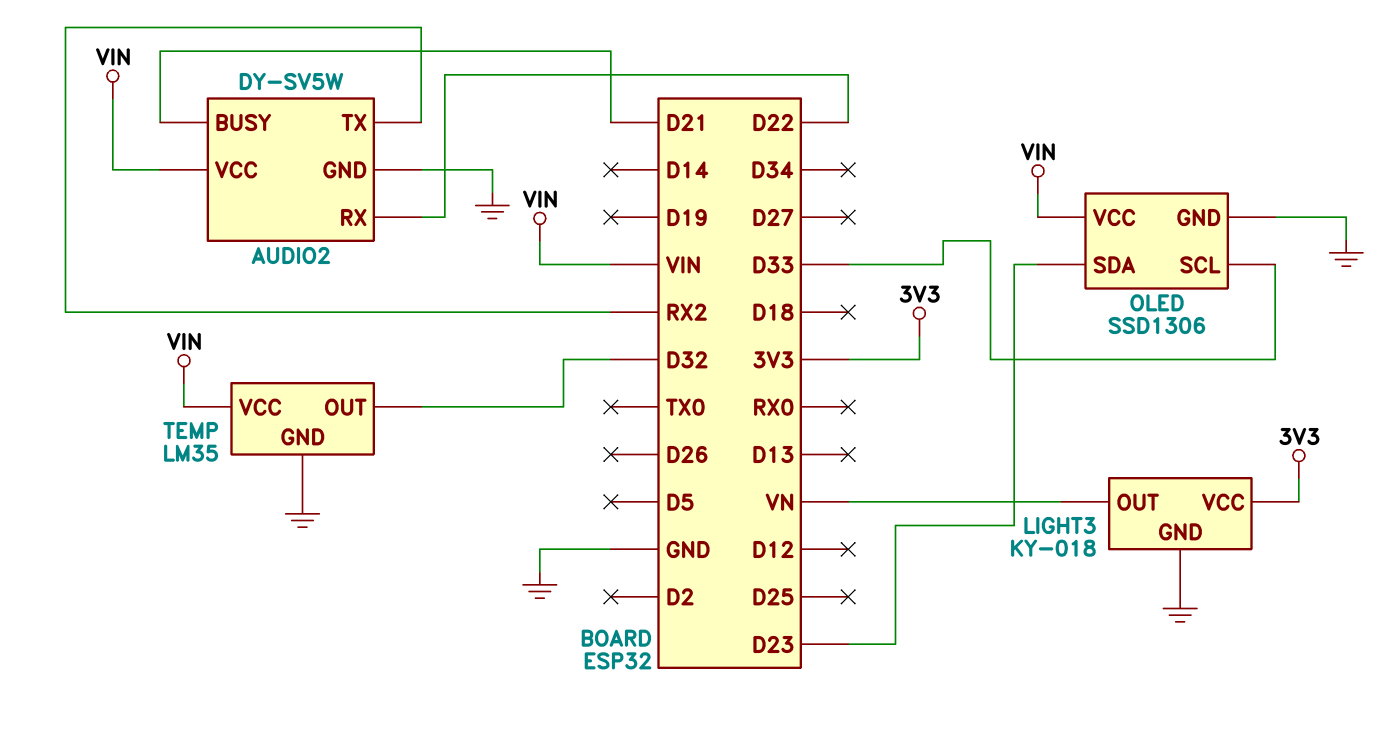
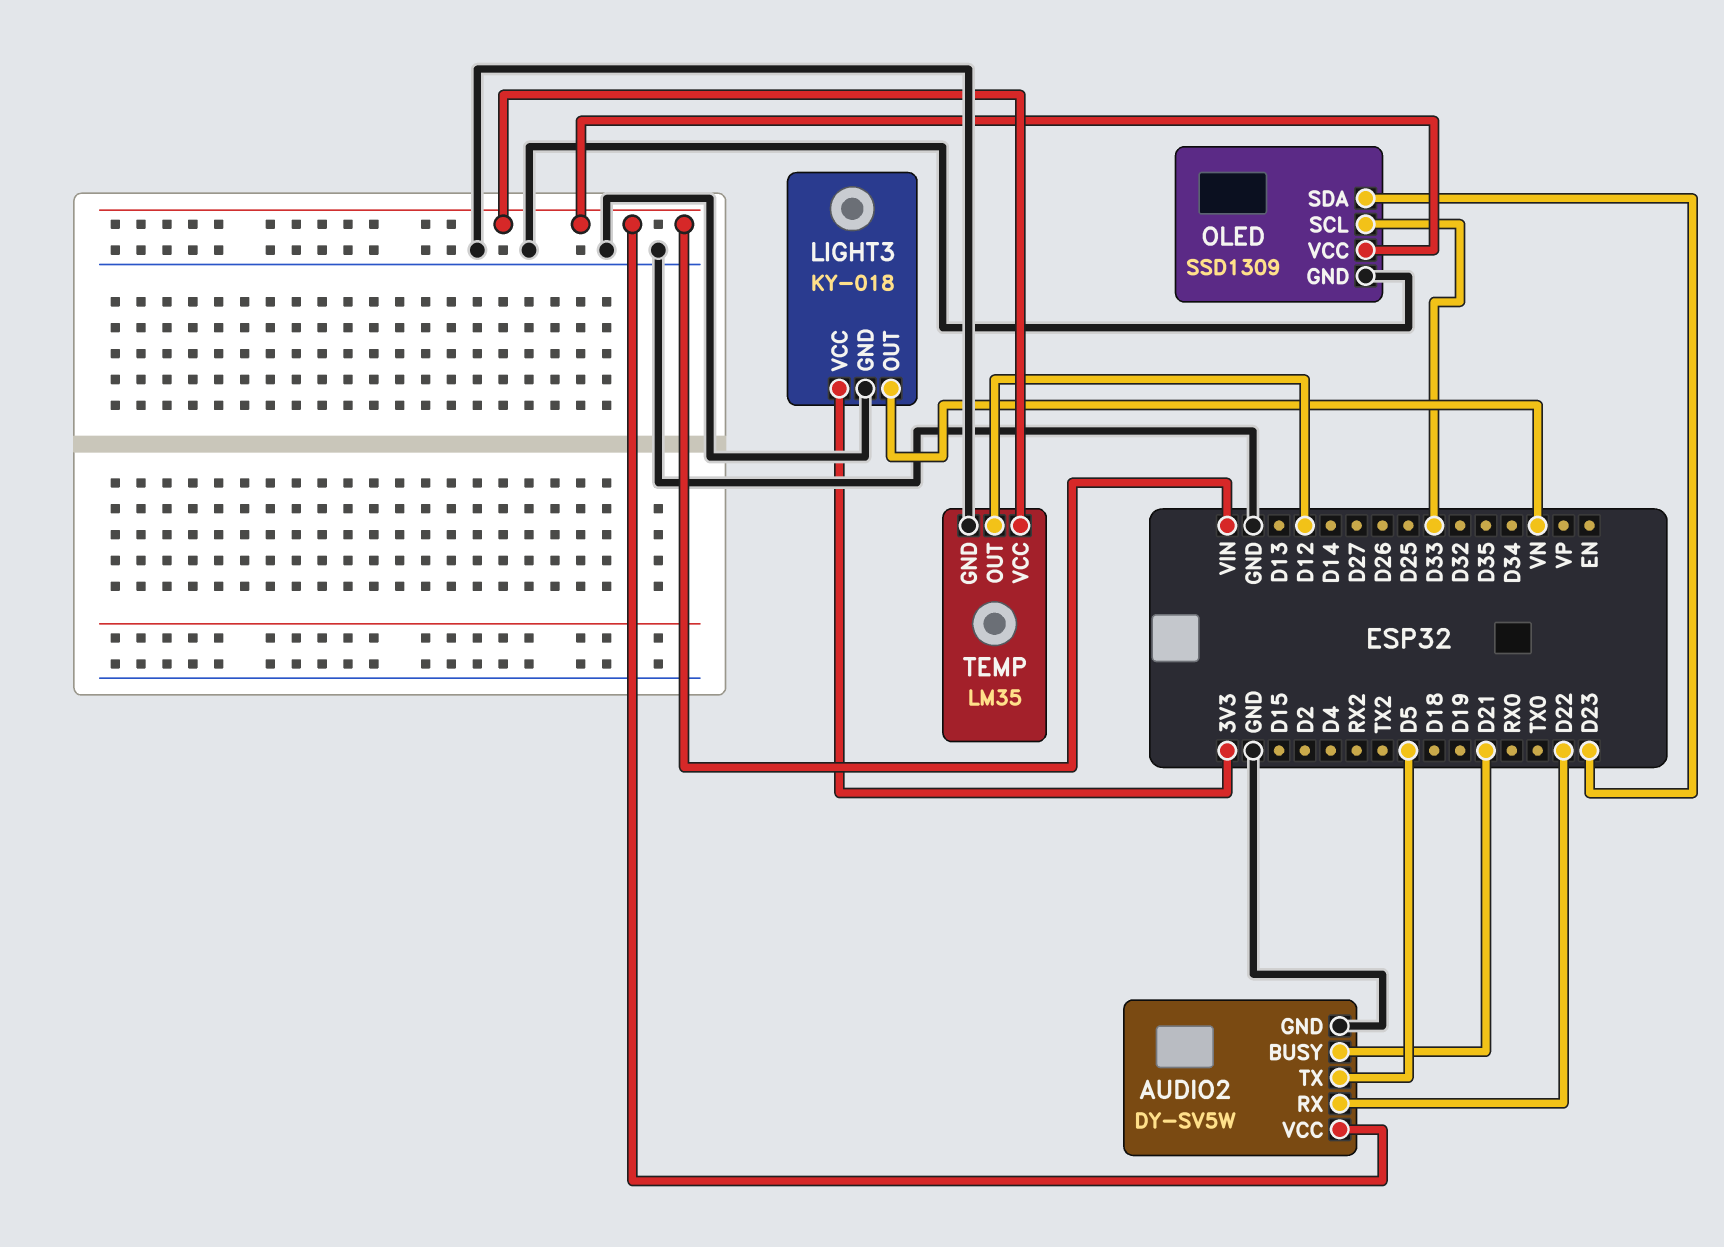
AUDIO2 pin TX: RX2 -> D5
OLED: SSD1306 -> SSD1309
TEMP pin OUT: D32 -> D12

